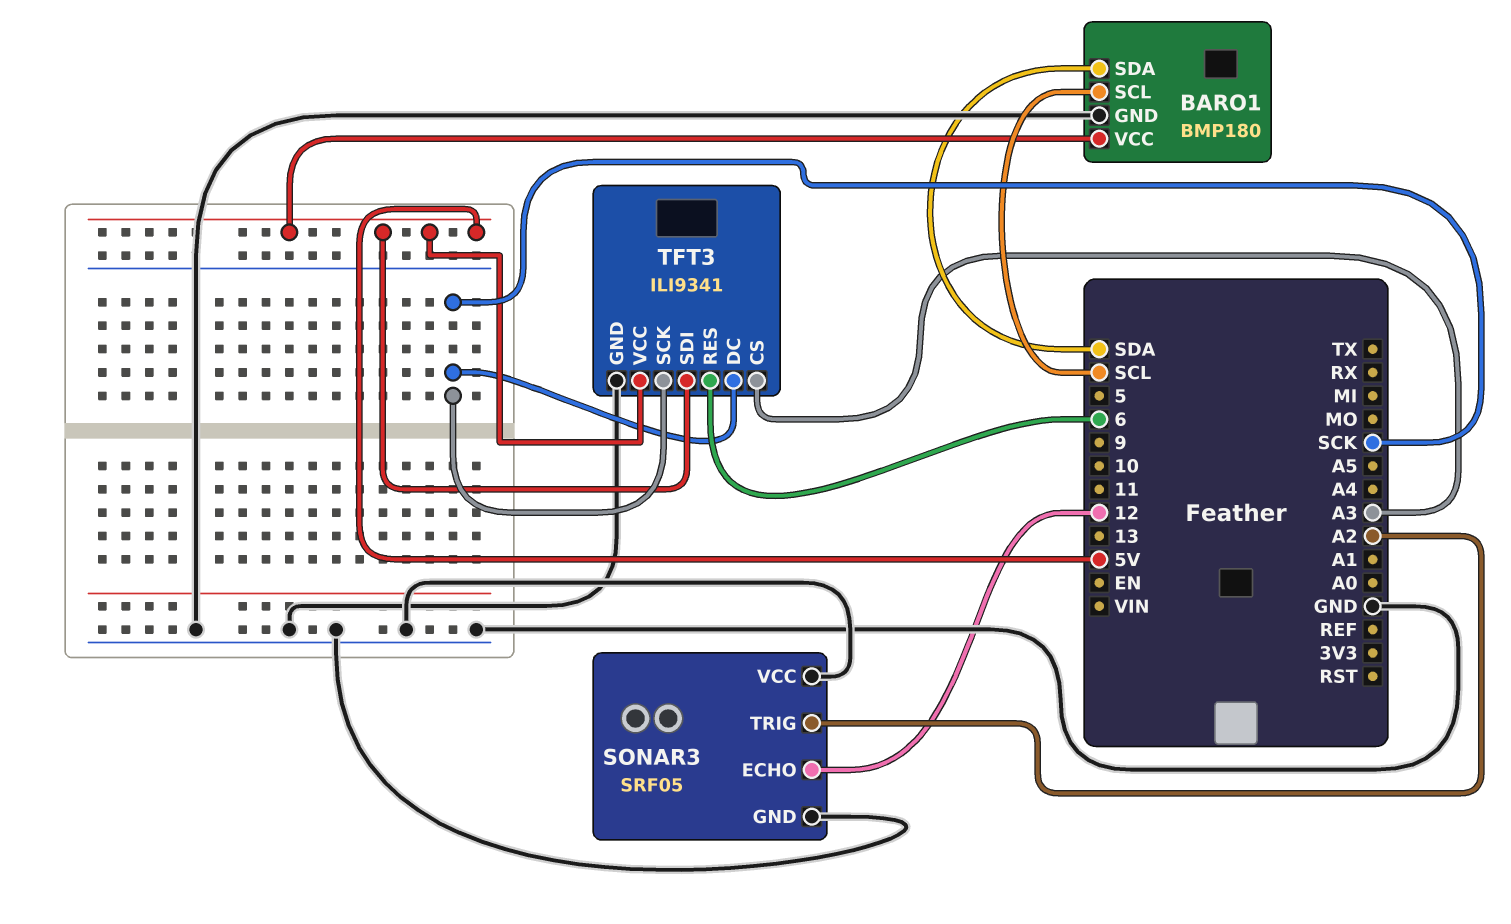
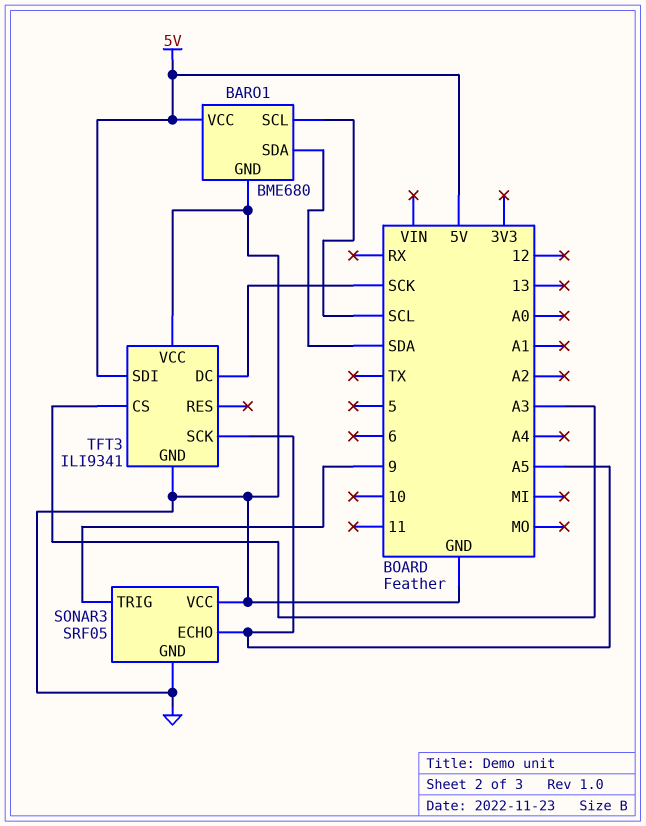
BARO1: BMP180 -> BME680
SONAR3 pin ECHO: 12 -> A5
SONAR3 pin TRIG: A2 -> 9
TFT3 pin RES: 6 -> none
TFT3 pin SCK: SCK -> A5
TFT3 pin VCC: 5V -> GND

